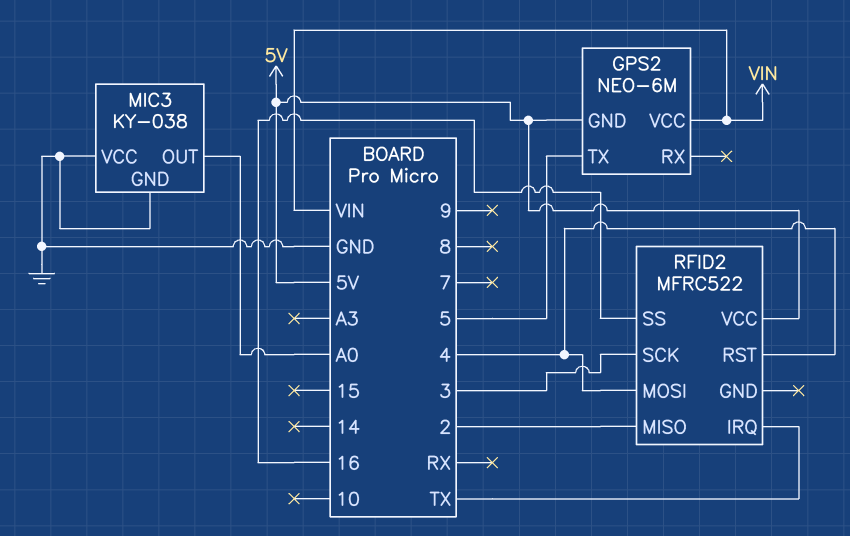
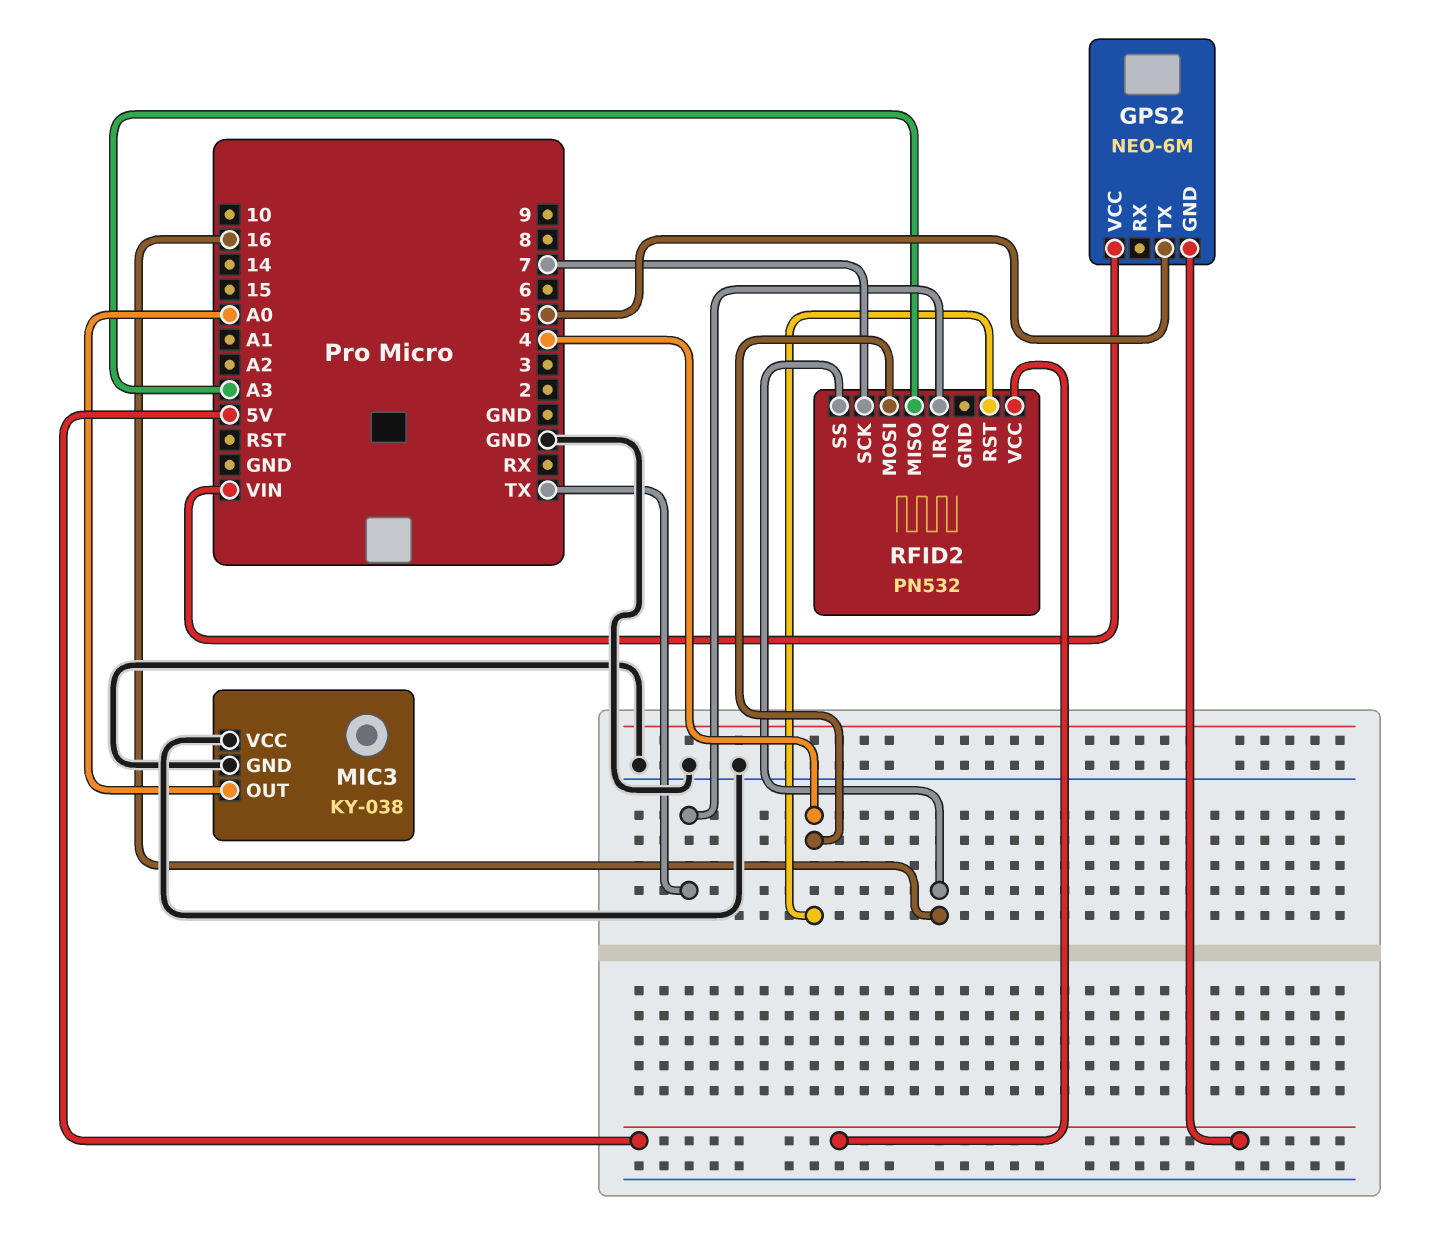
RFID2: MFRC522 -> PN532
RFID2 pin MISO: 2 -> A3
RFID2 pin SCK: 3 -> 7

